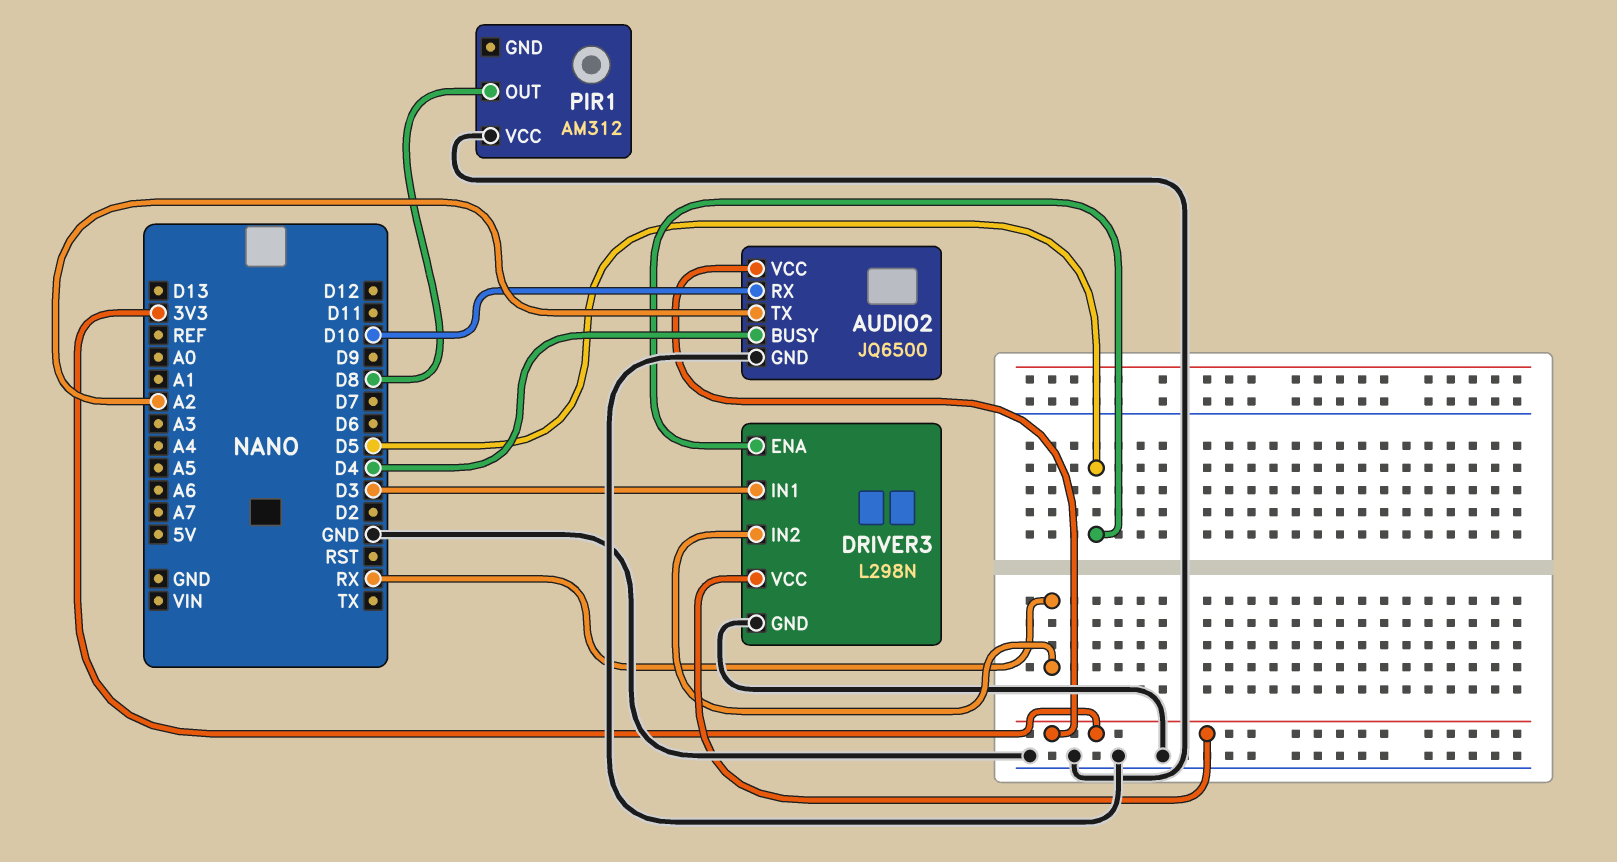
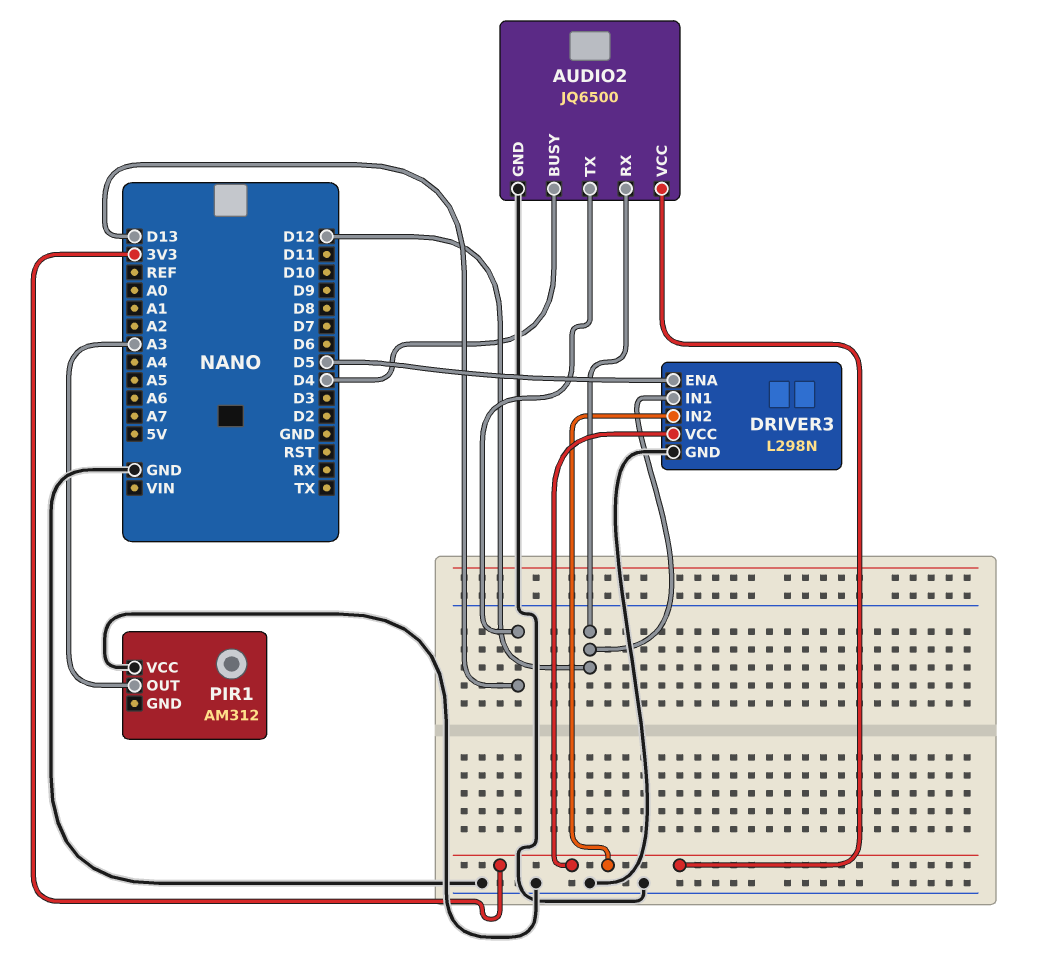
AUDIO2 pin RX: D10 -> D12
AUDIO2 pin TX: A2 -> D13
DRIVER3 pin IN1: D3 -> D12
DRIVER3 pin IN2: RX -> 3V3
PIR1 pin OUT: D8 -> A3

